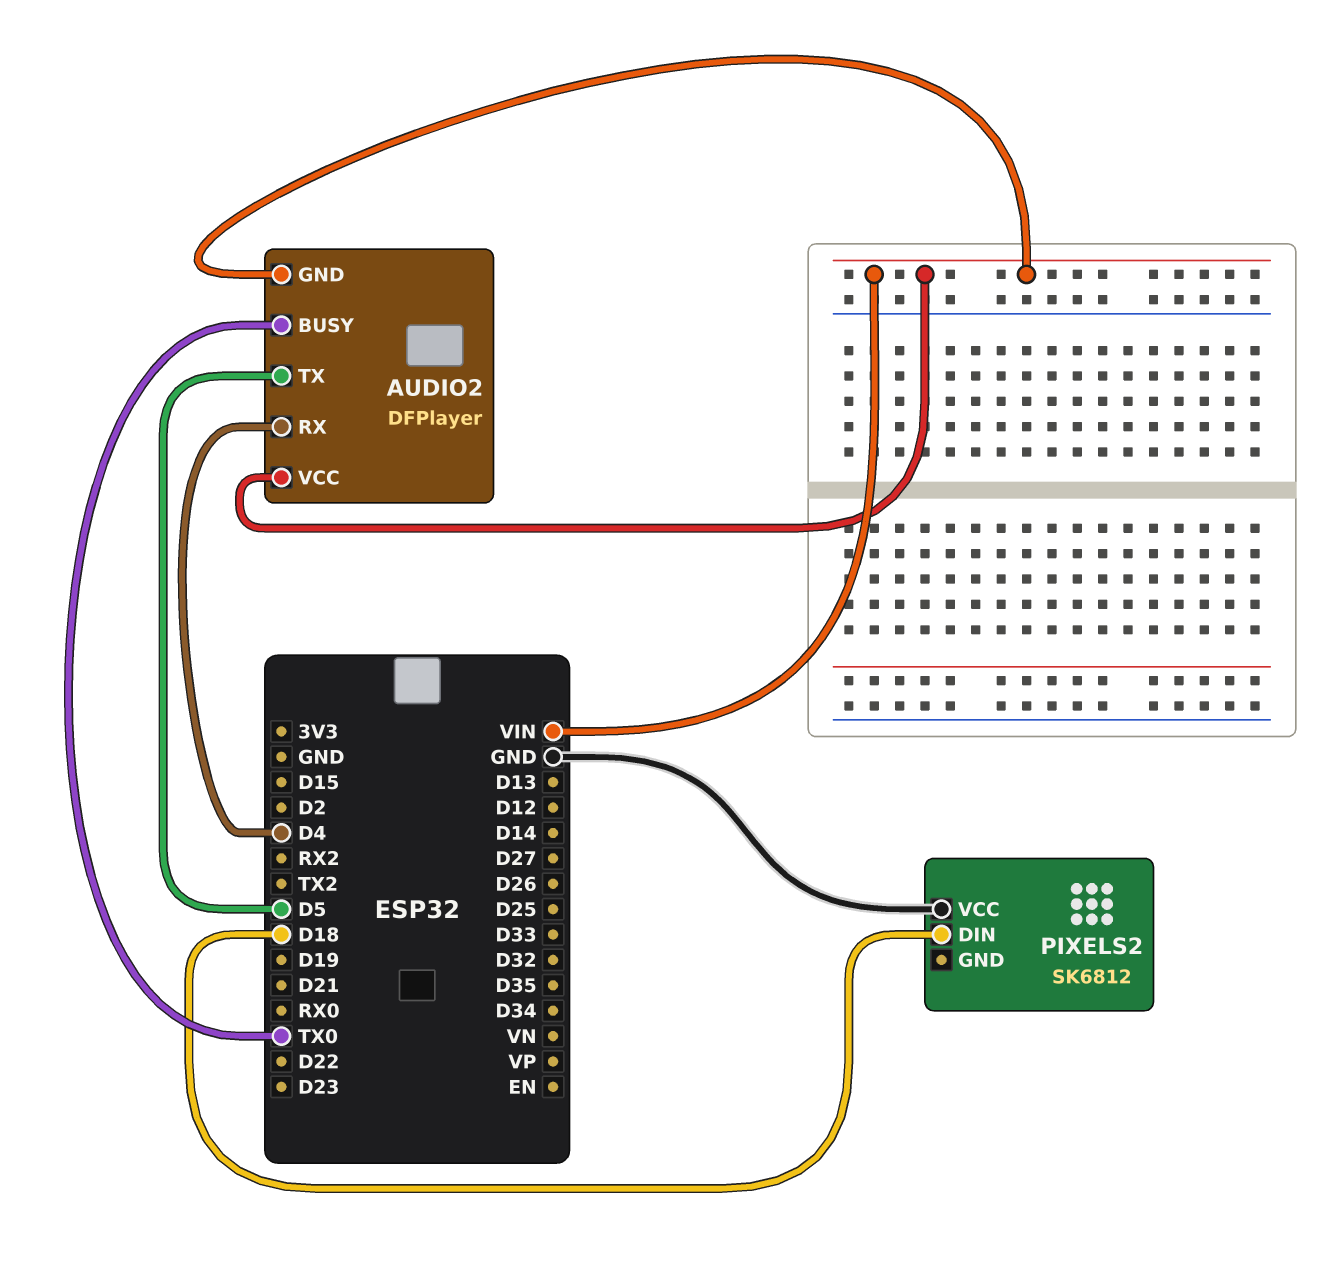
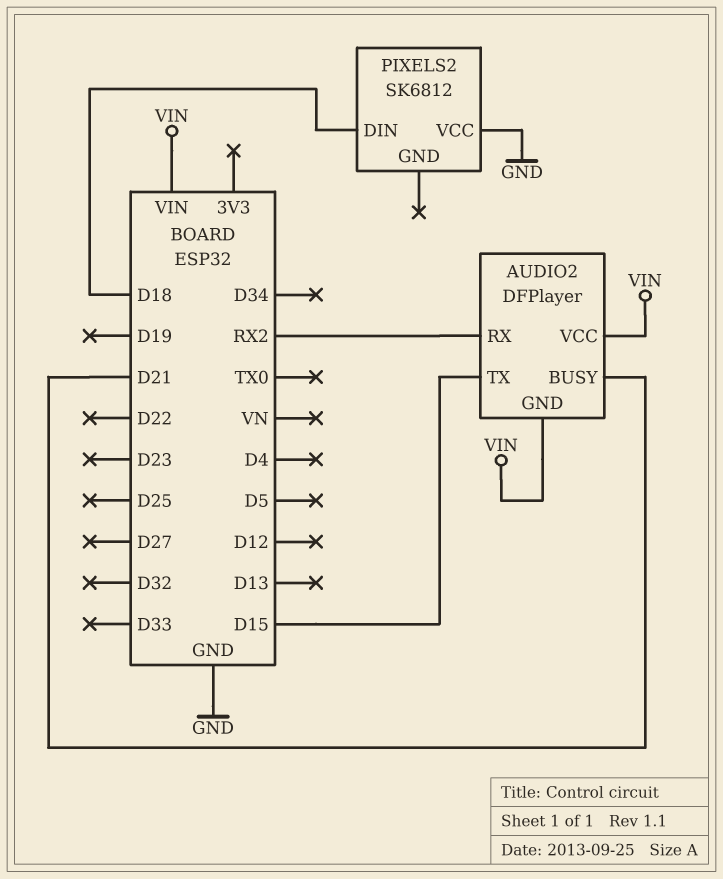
AUDIO2 pin BUSY: TX0 -> D21
AUDIO2 pin RX: D4 -> RX2
AUDIO2 pin TX: D5 -> D15

